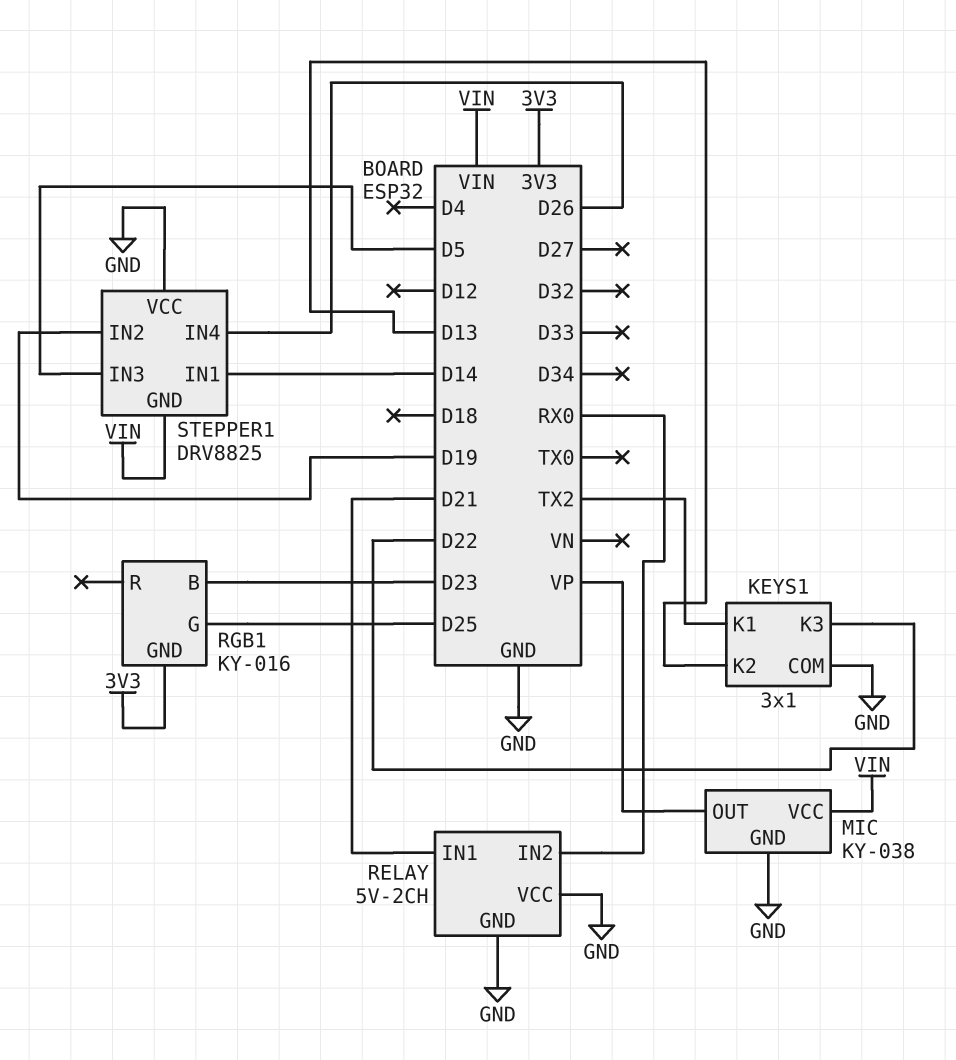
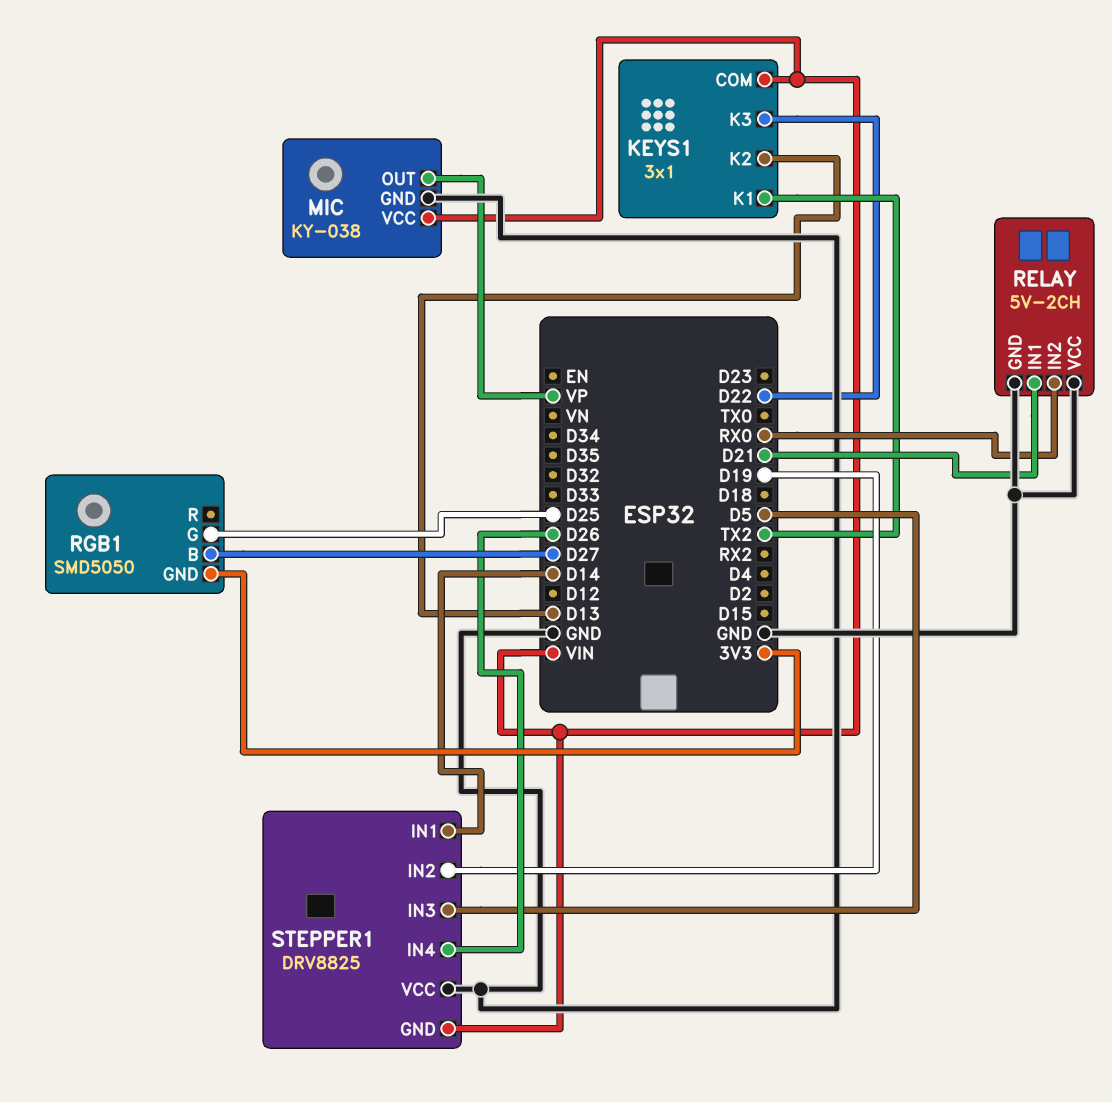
KEYS1 pin COM: GND -> VIN
RGB1: KY-016 -> SMD5050
RGB1 pin B: D23 -> D27

